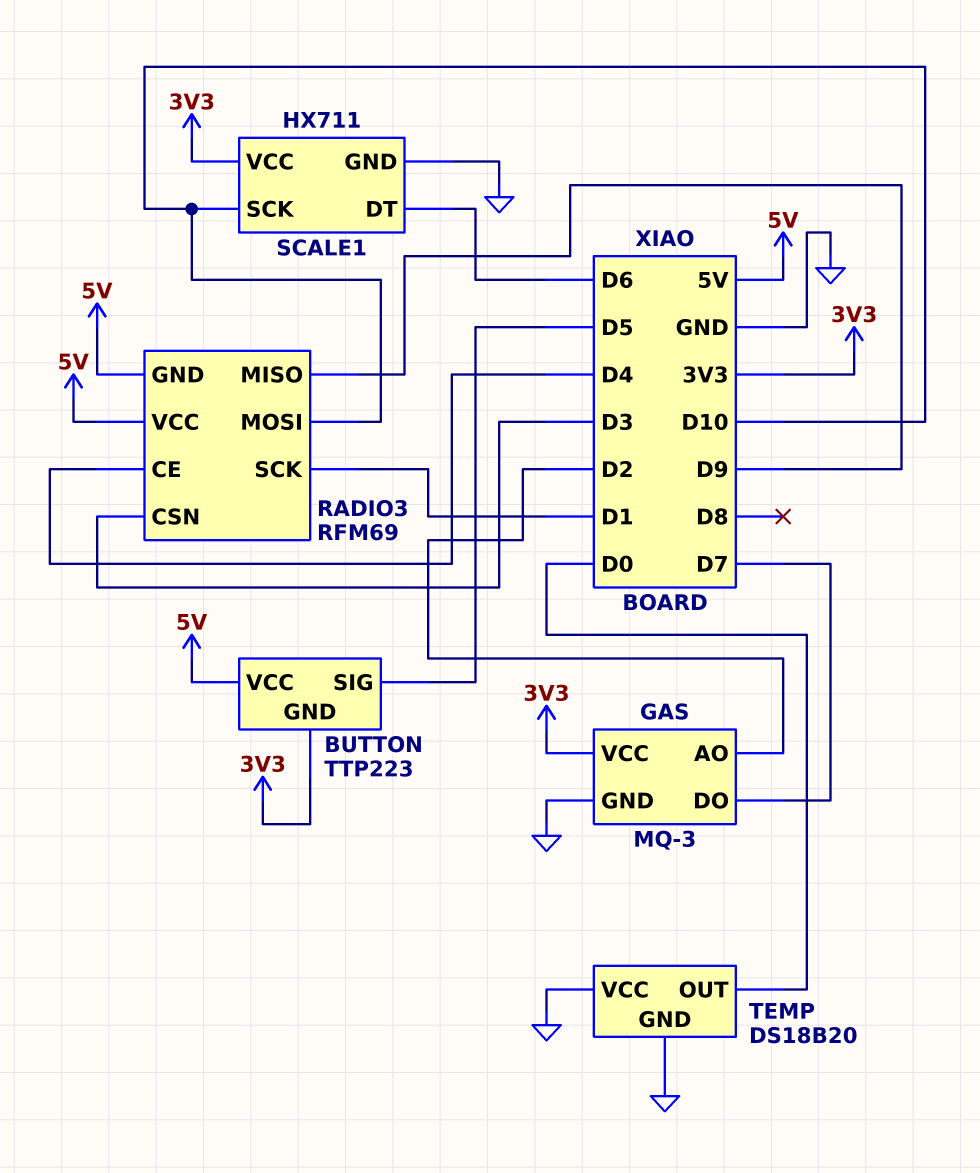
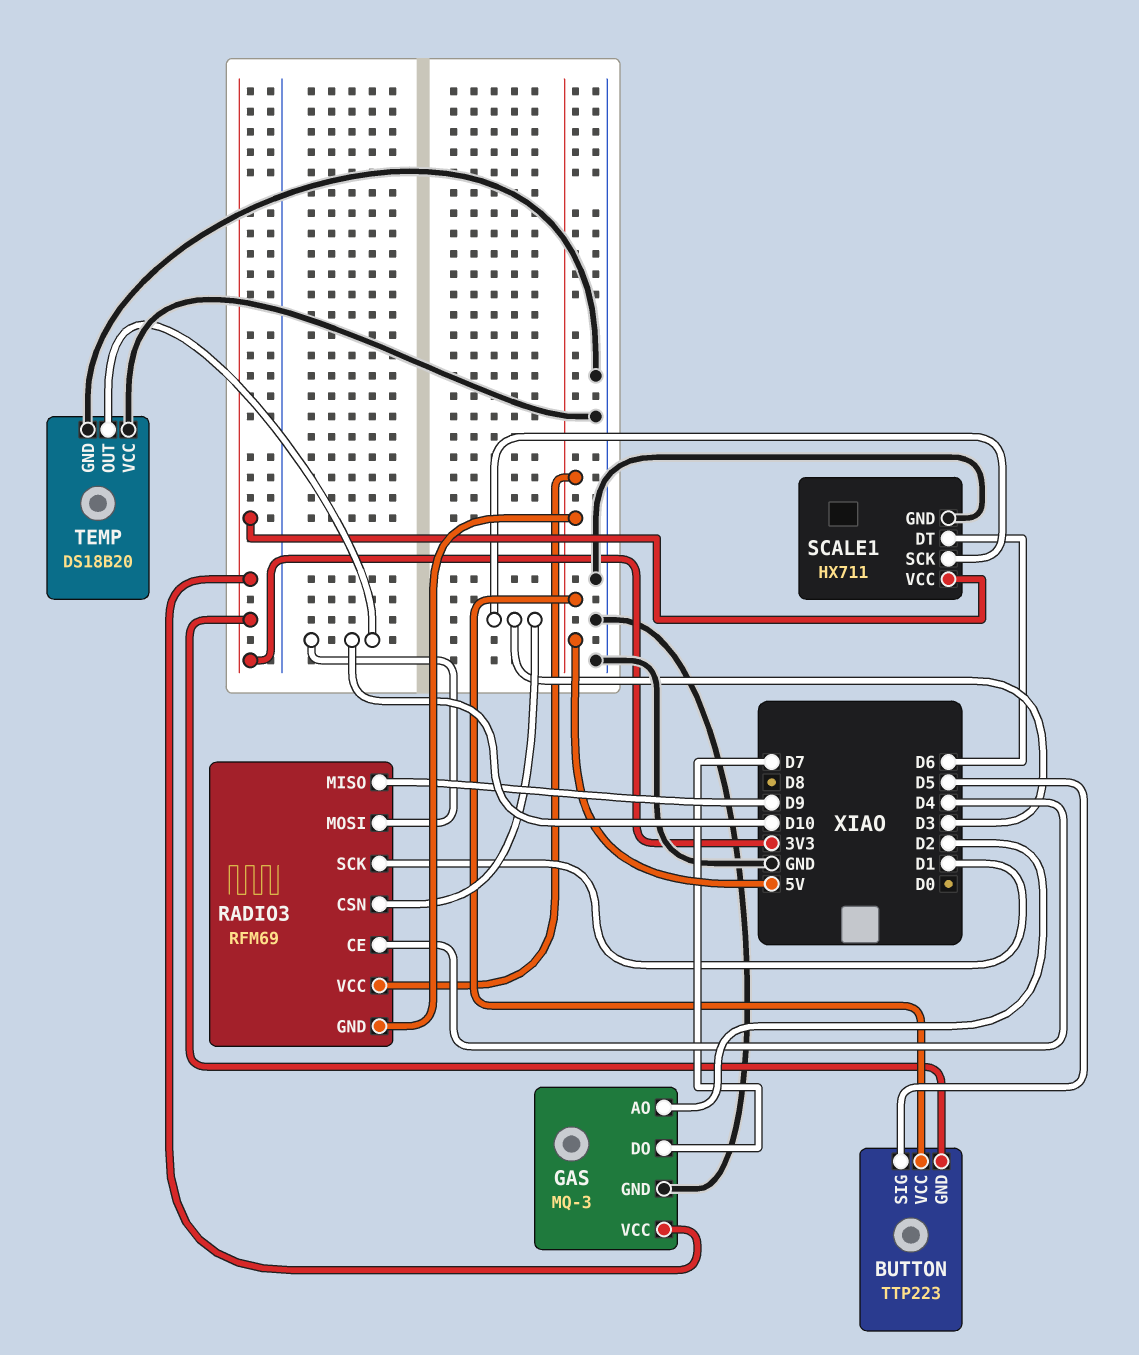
SCALE1 pin SCK: D10 -> D3
TEMP pin OUT: D0 -> D10

